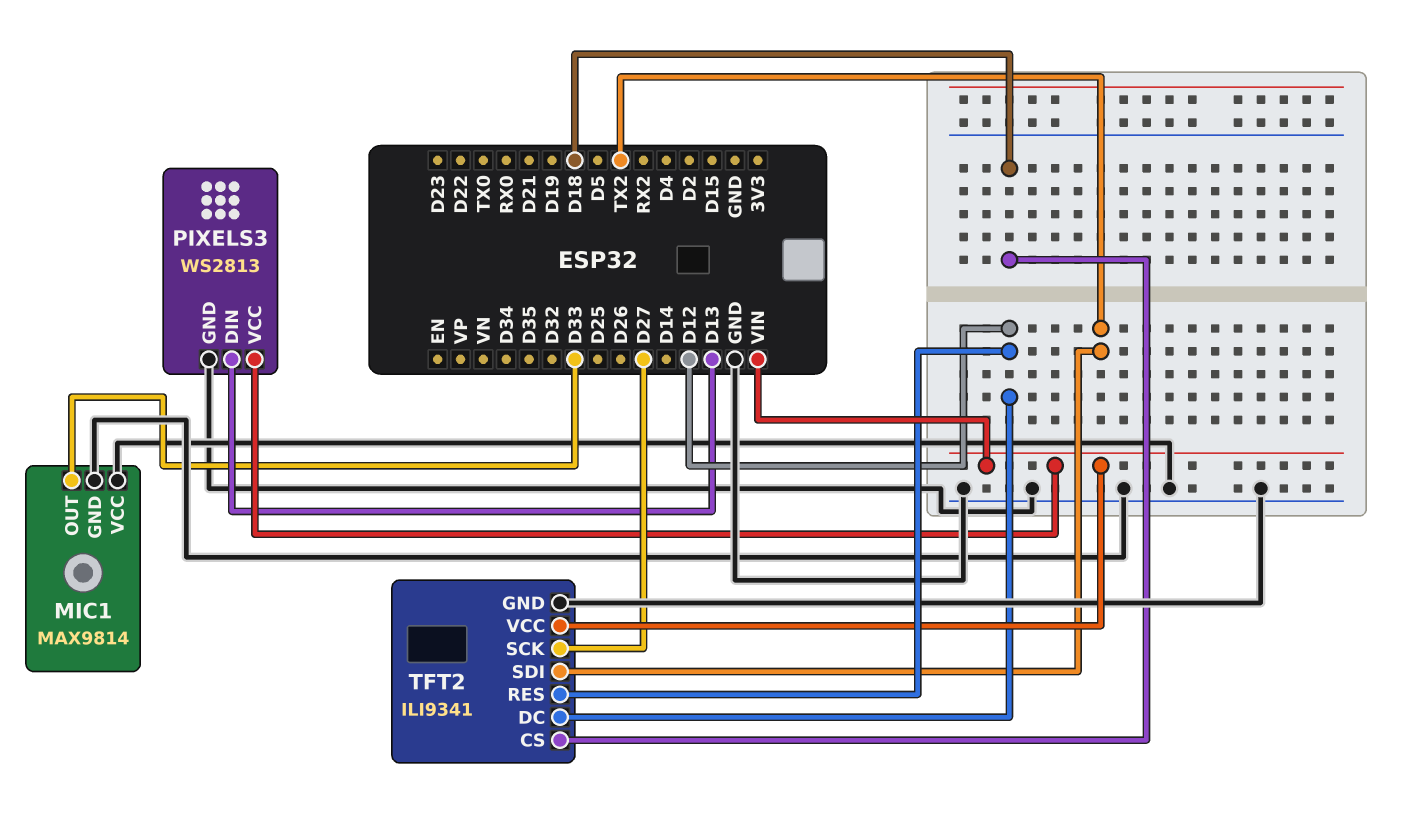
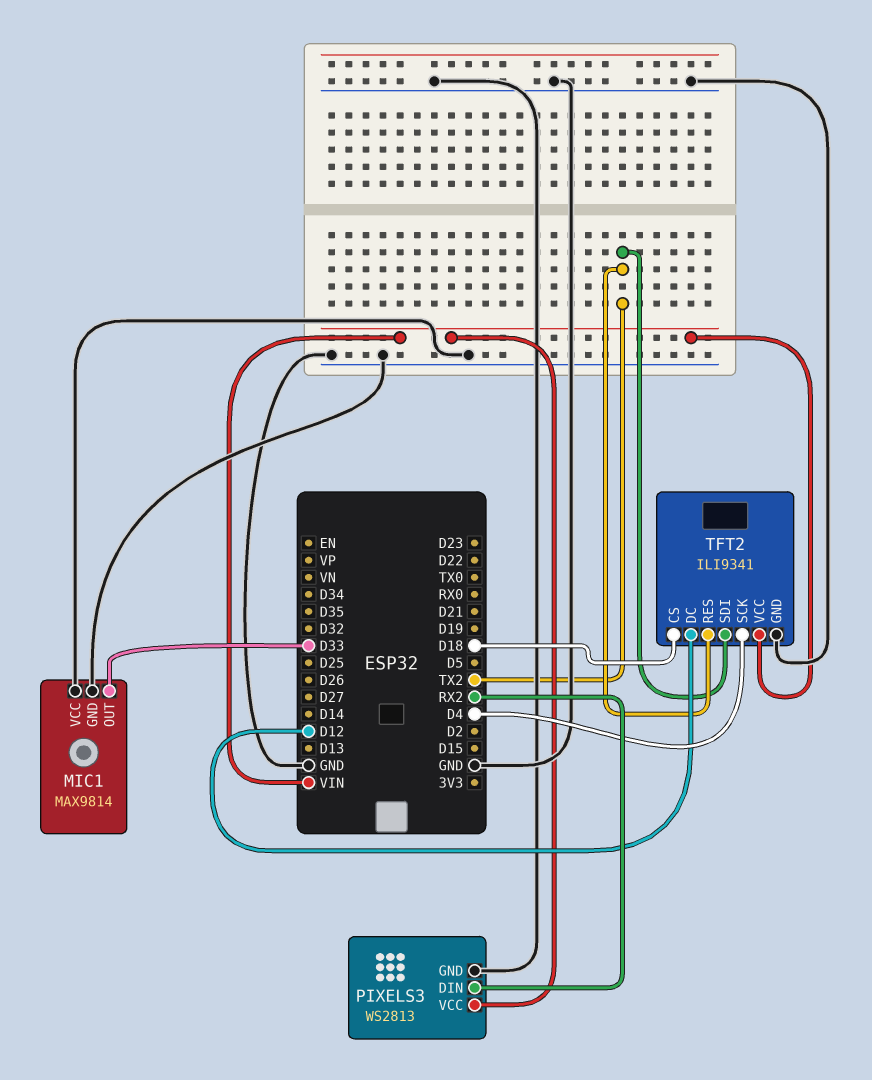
PIXELS3 pin DIN: D13 -> RX2
TFT2 pin RES: D12 -> TX2
TFT2 pin SCK: D27 -> D4

